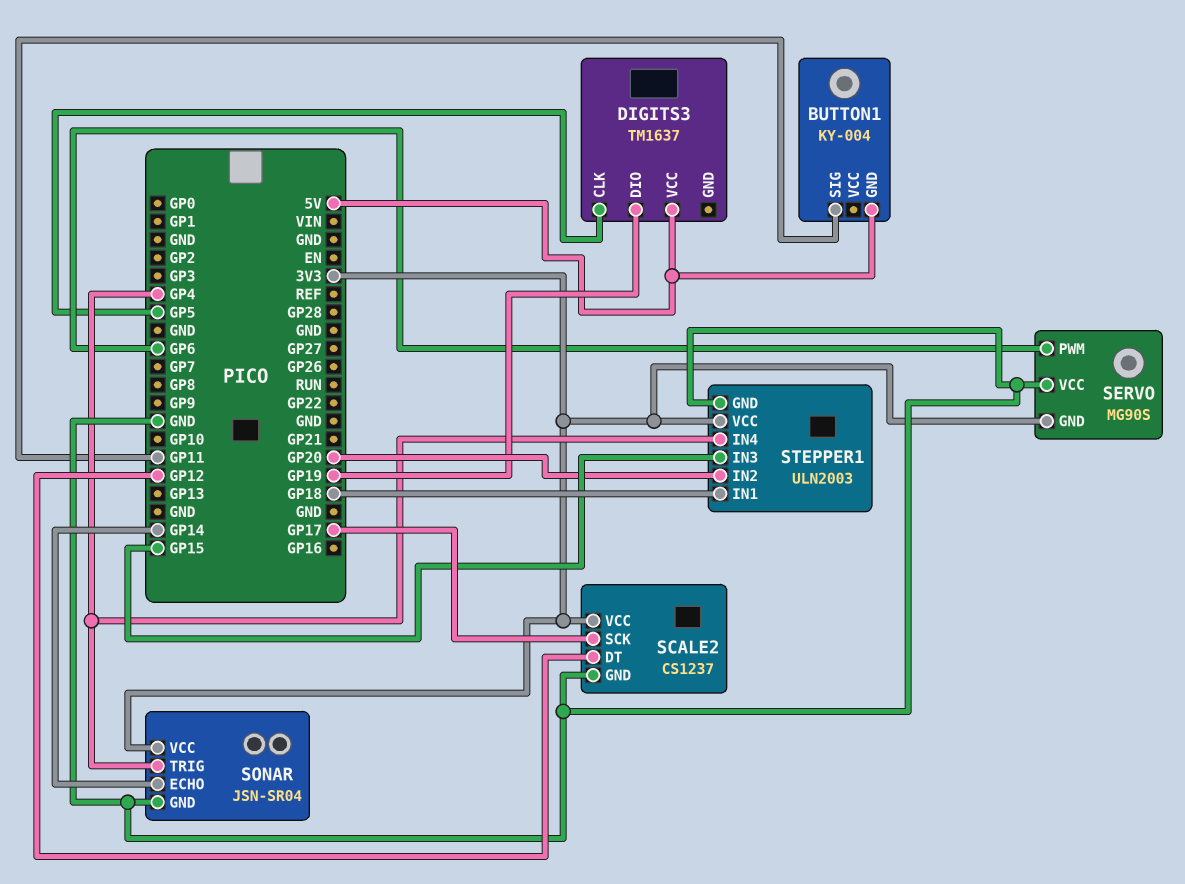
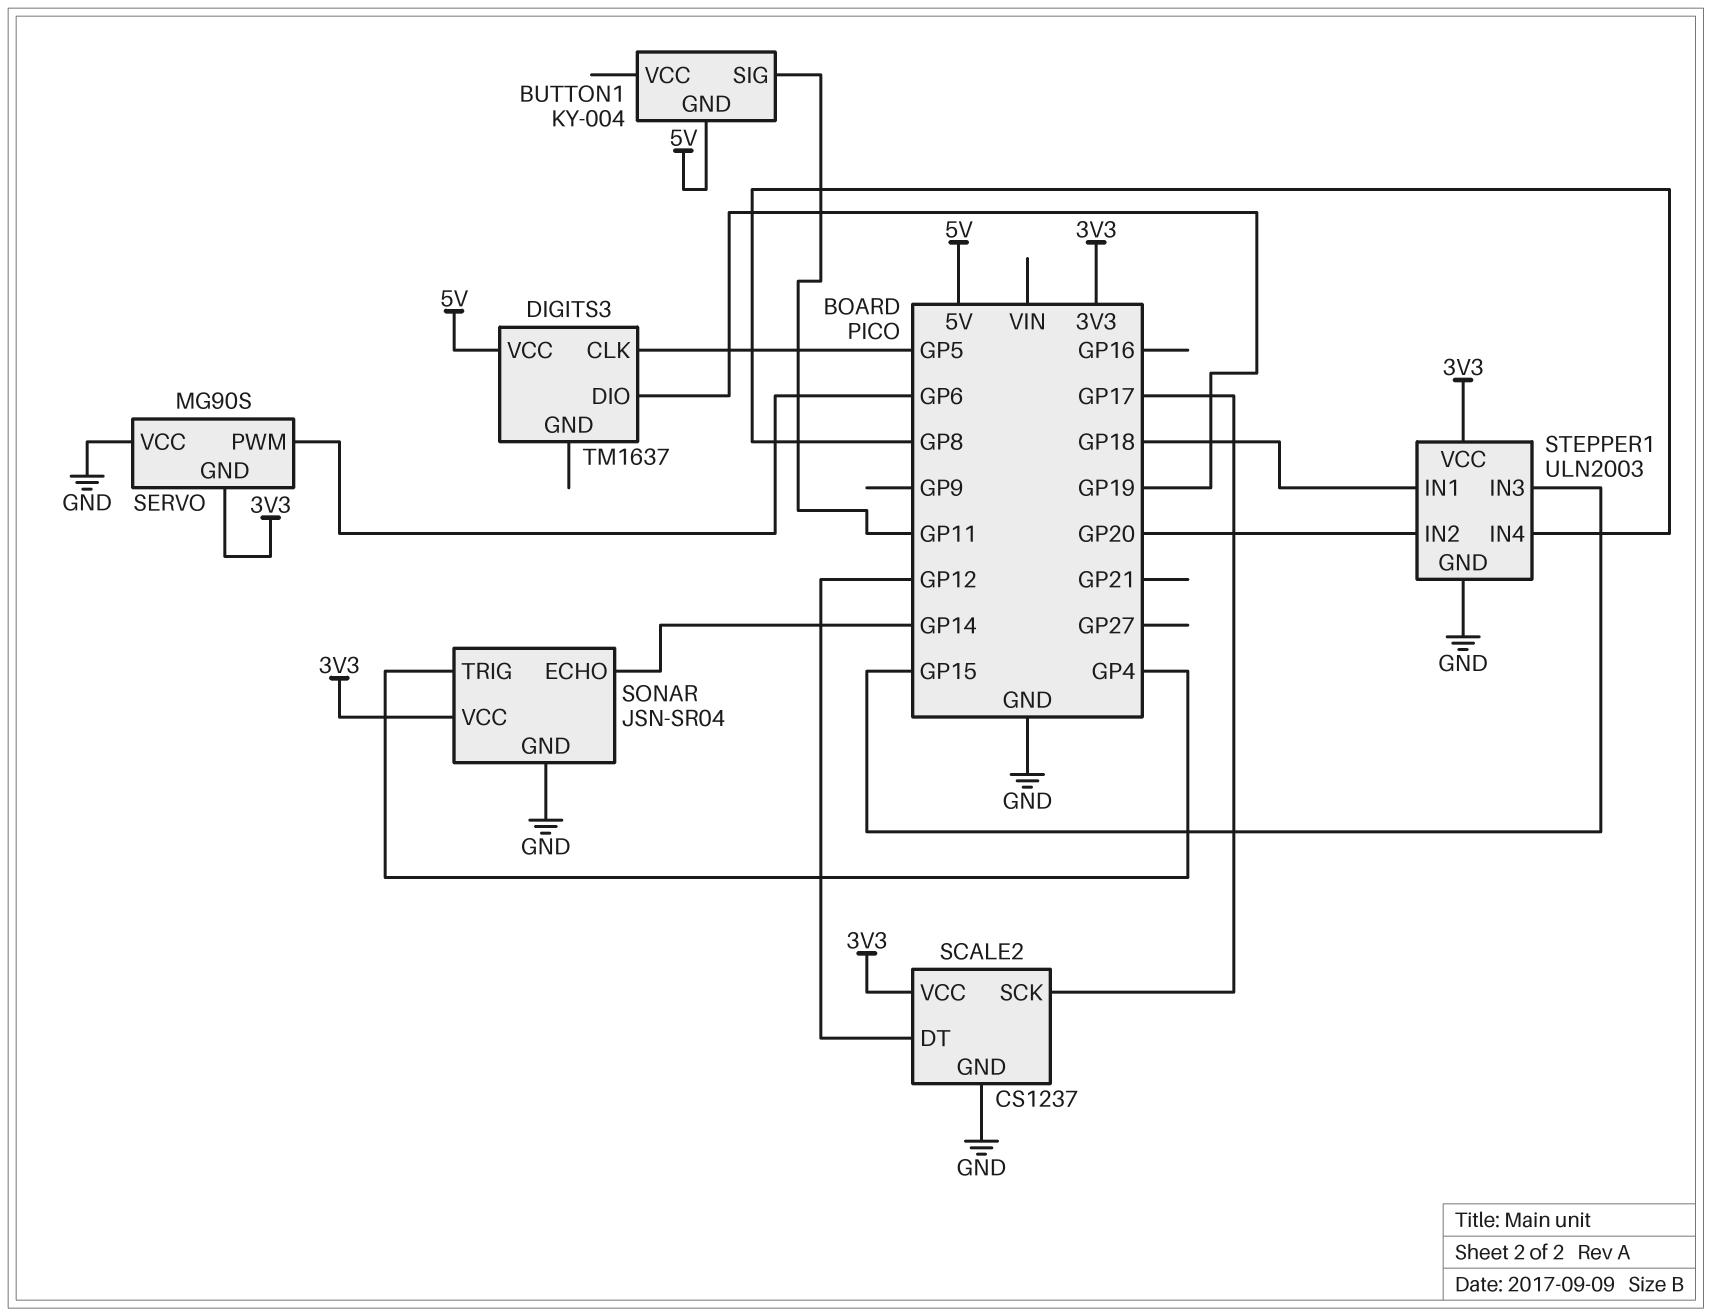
STEPPER1 pin IN4: GP4 -> GP8

